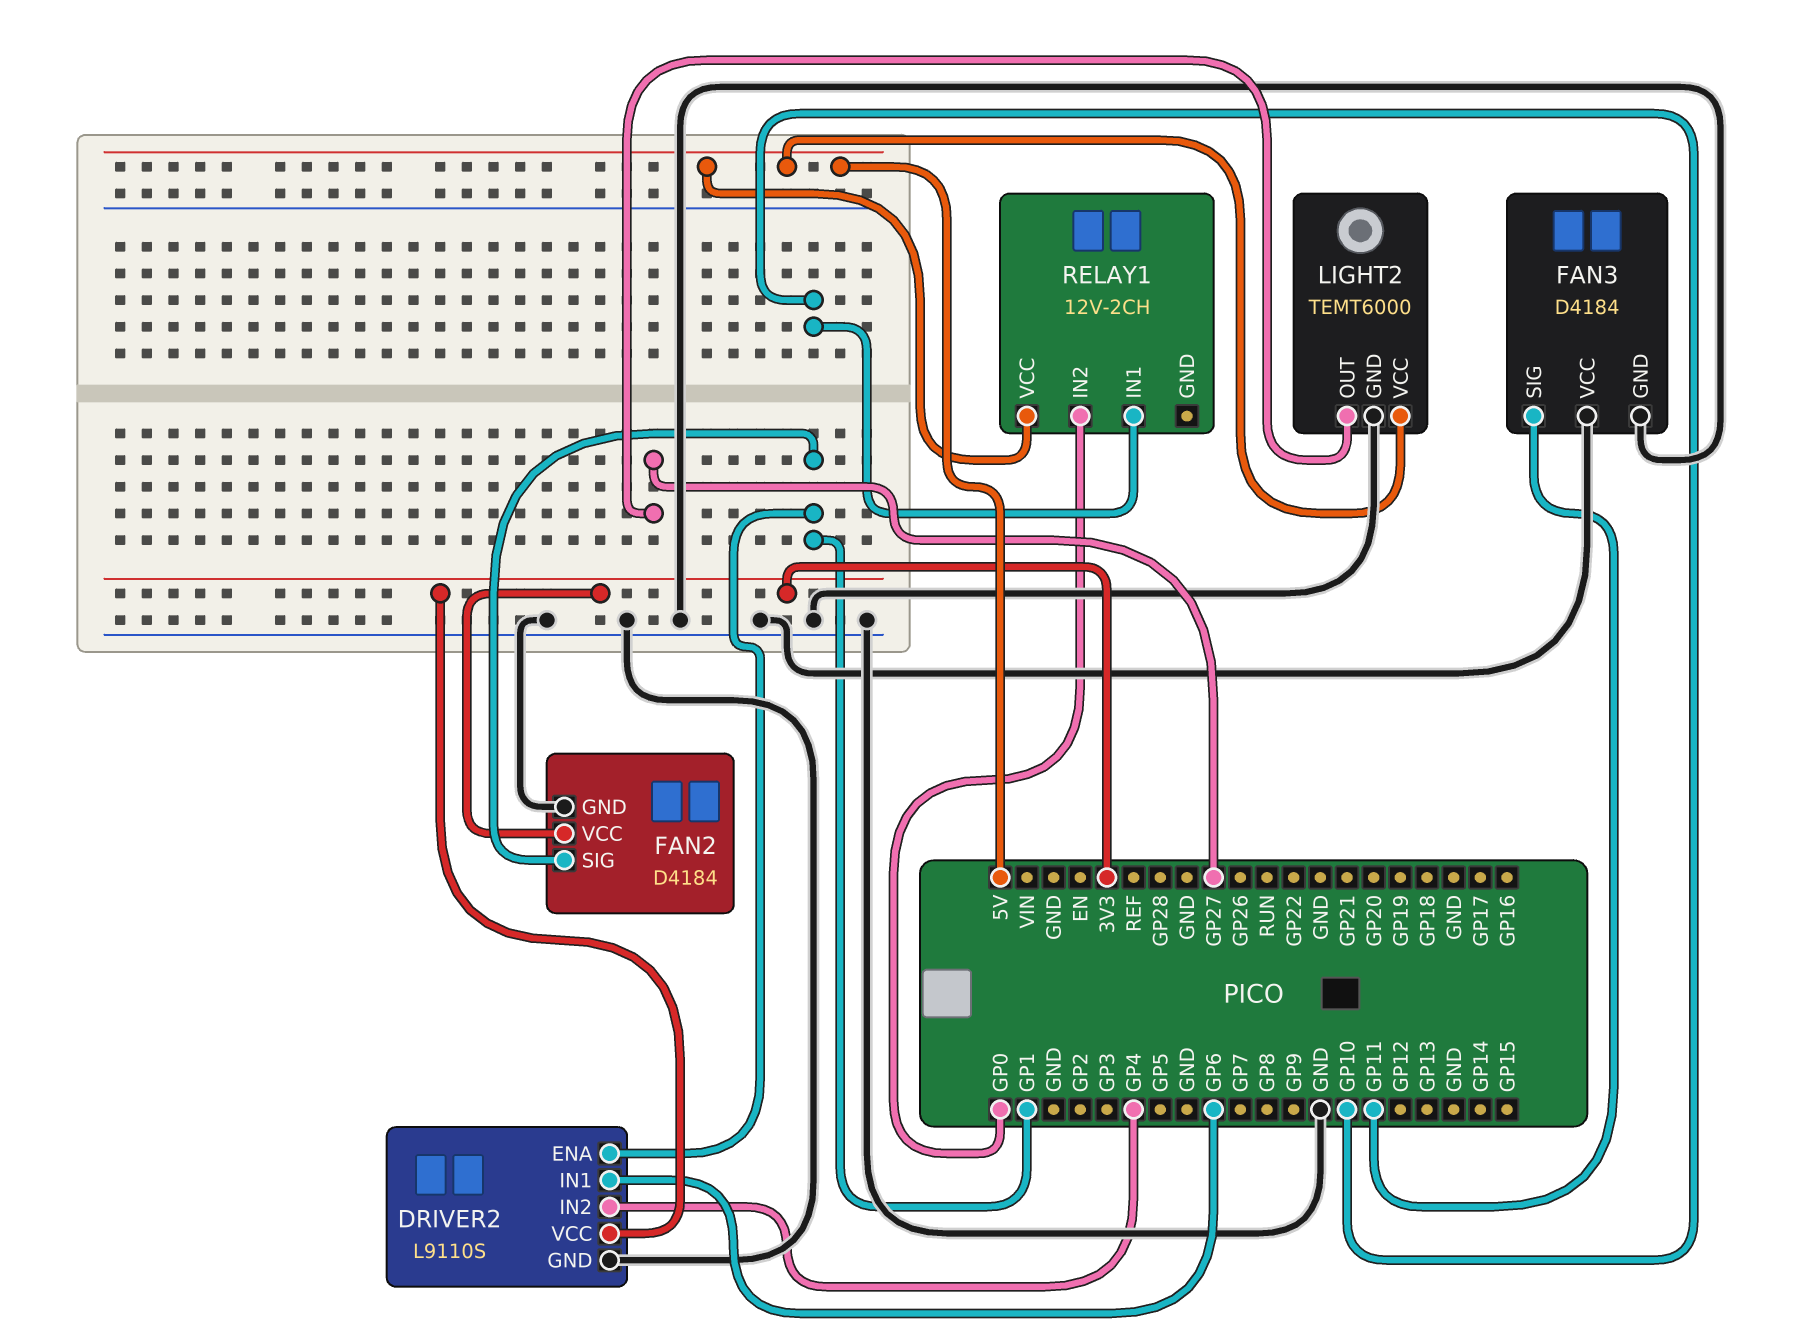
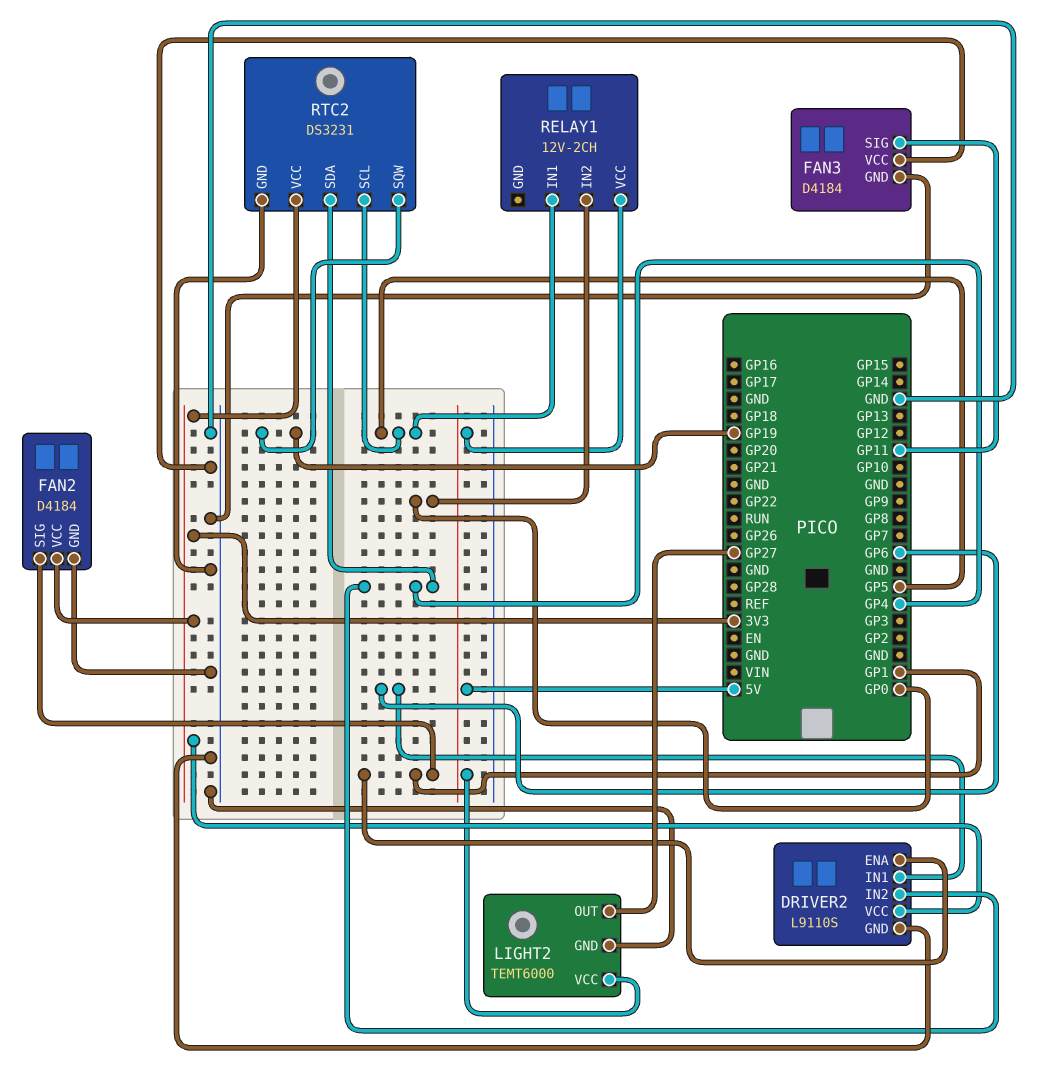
RELAY1 pin IN1: GP10 -> GP5
RTC2: none -> DS3231
RTC2 pin GND: none -> GND
RTC2 pin SCL: none -> GP5
RTC2 pin SDA: none -> GP4
RTC2 pin SQW: none -> GP19
RTC2 pin VCC: none -> 3V3

